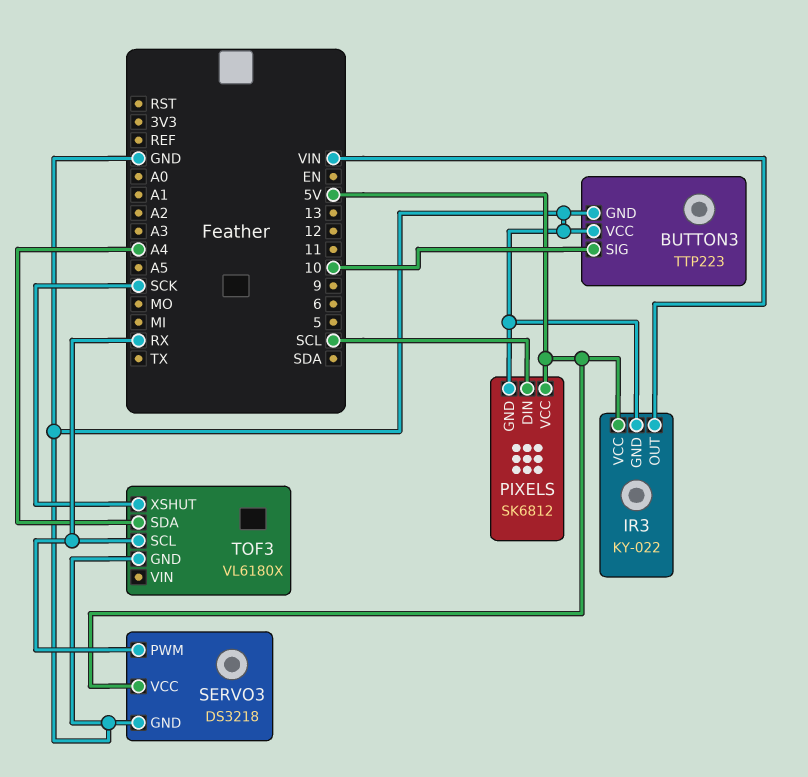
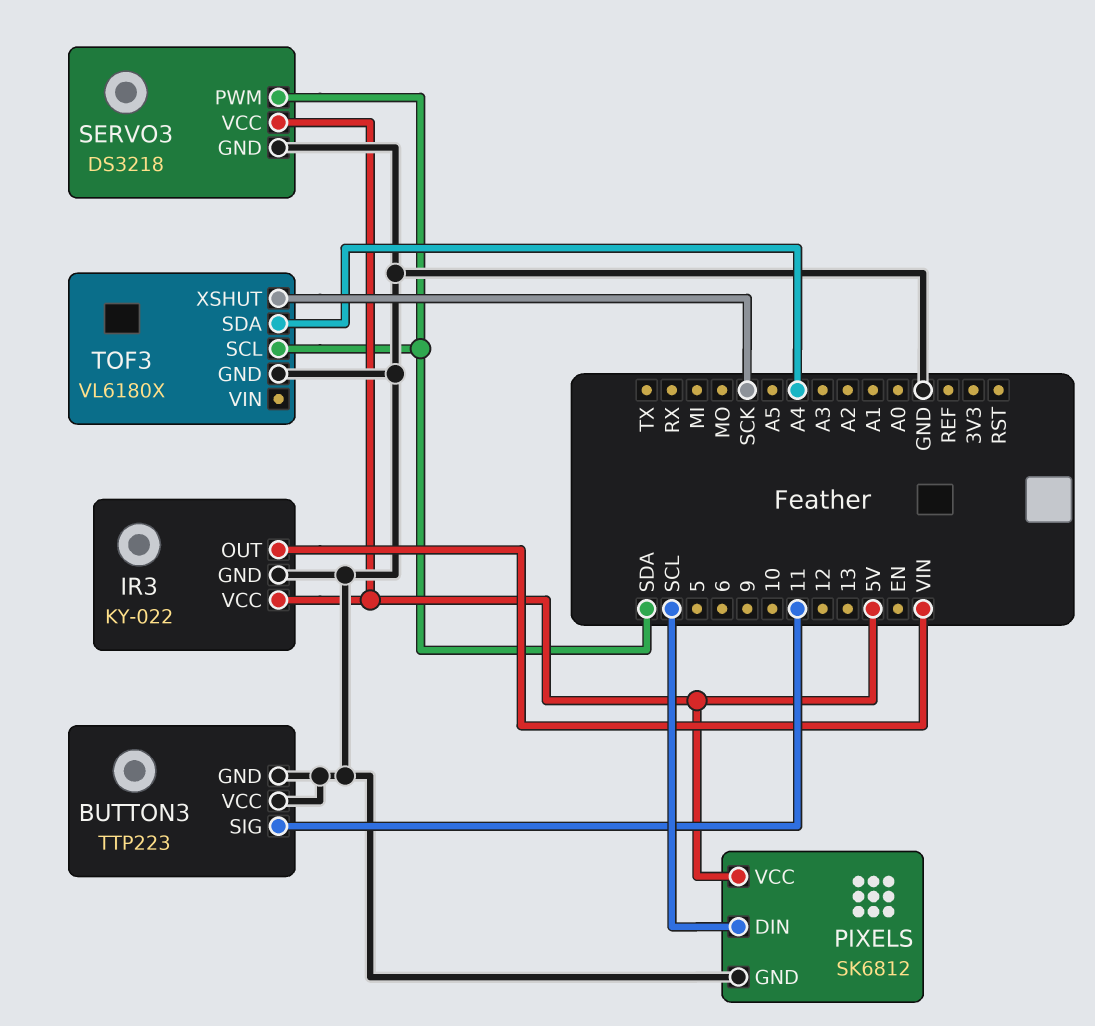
BUTTON3 pin SIG: 10 -> 11
SERVO3 pin PWM: RX -> SDA
TOF3 pin SCL: RX -> SDA

